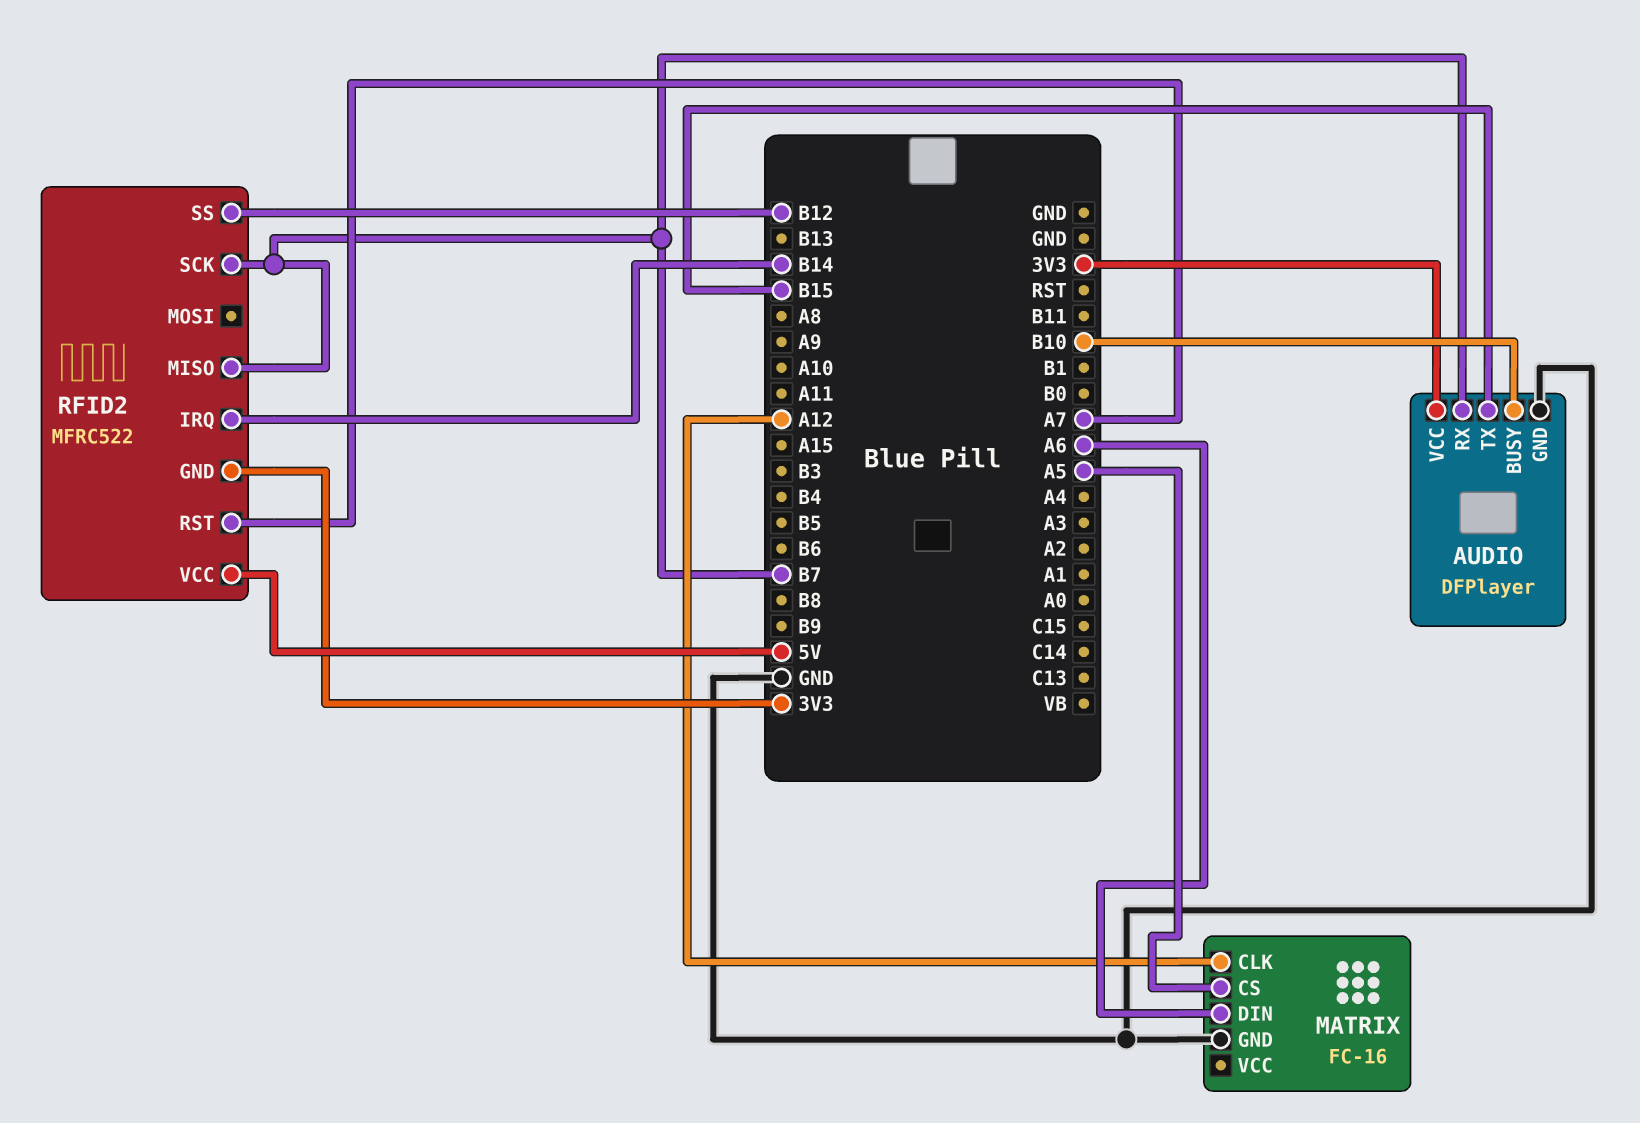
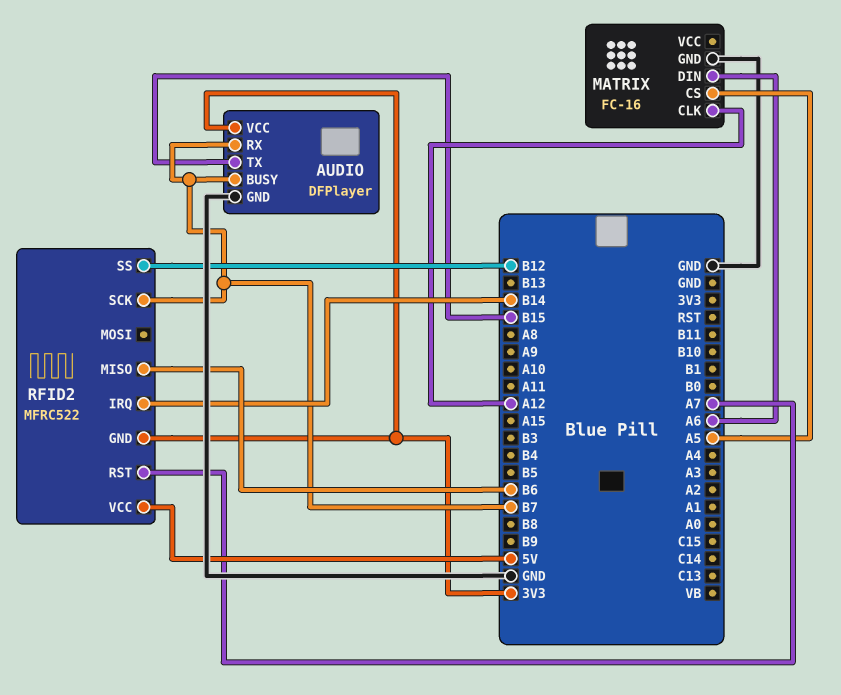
AUDIO pin BUSY: B10 -> B7
RFID2 pin MISO: B7 -> B6

